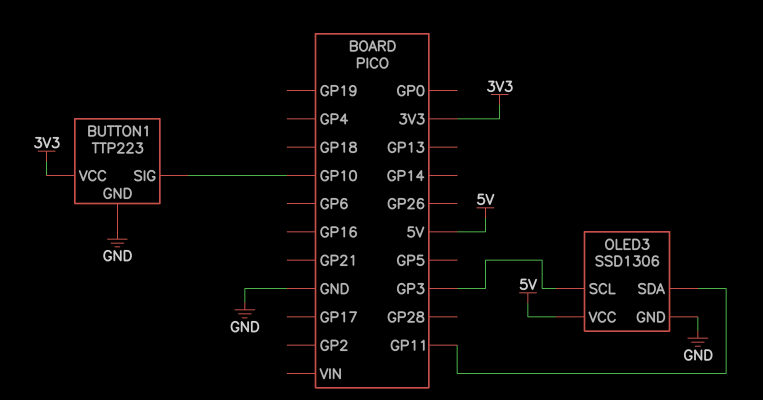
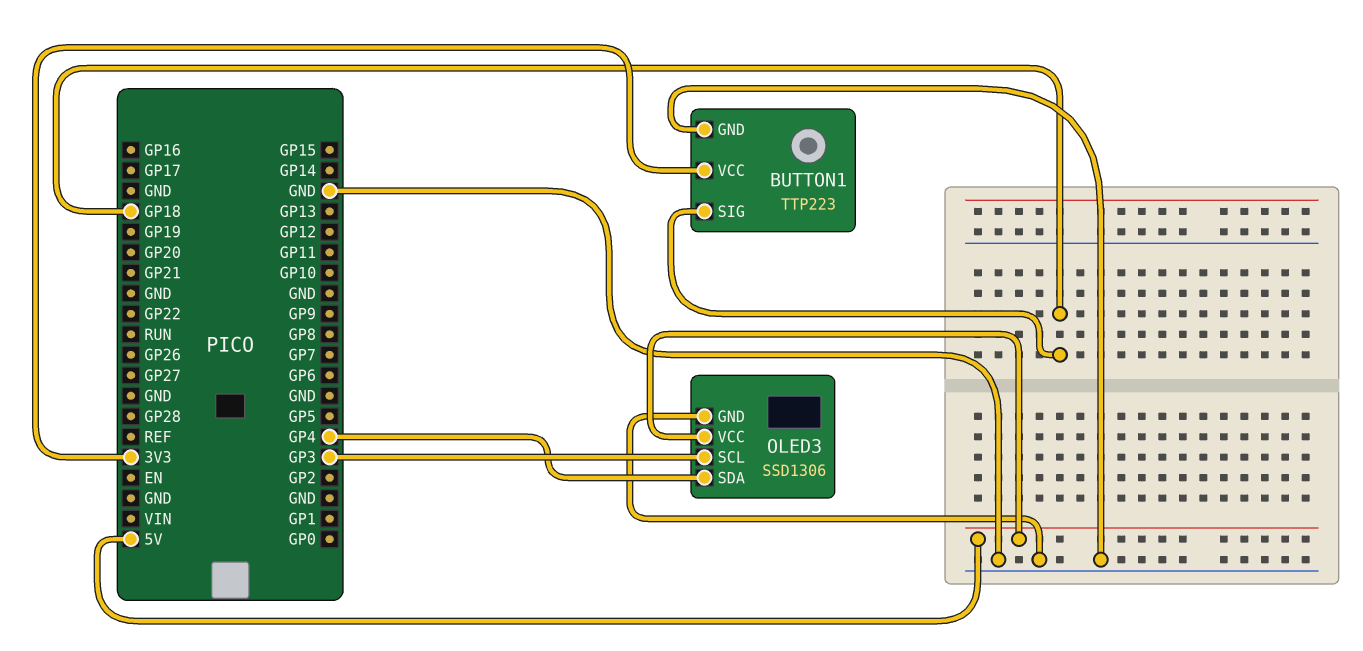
BUTTON1 pin SIG: GP10 -> GP18
OLED3 pin SDA: GP11 -> GP4

